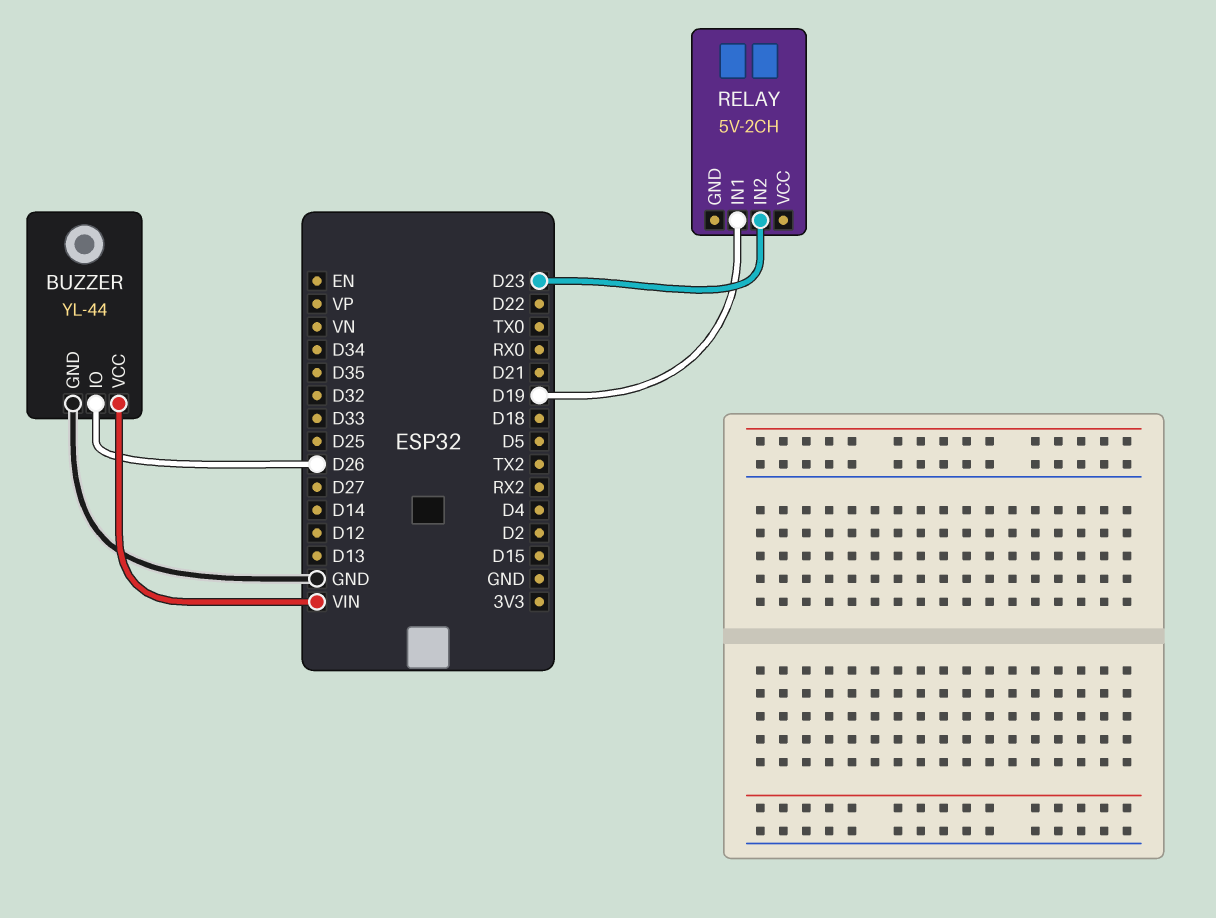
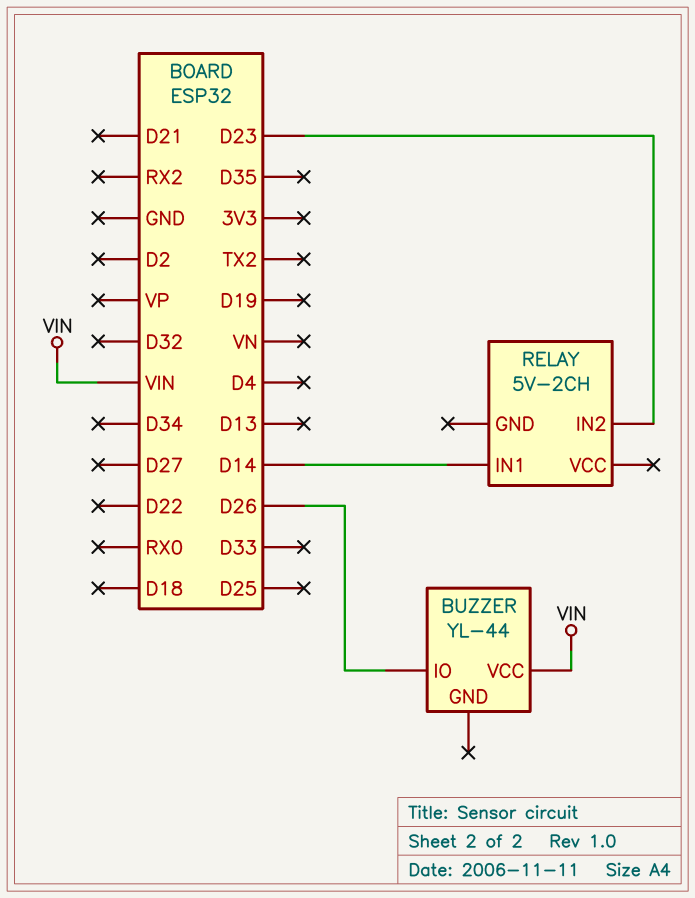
BUZZER pin GND: GND -> none
RELAY pin IN1: D19 -> D14

